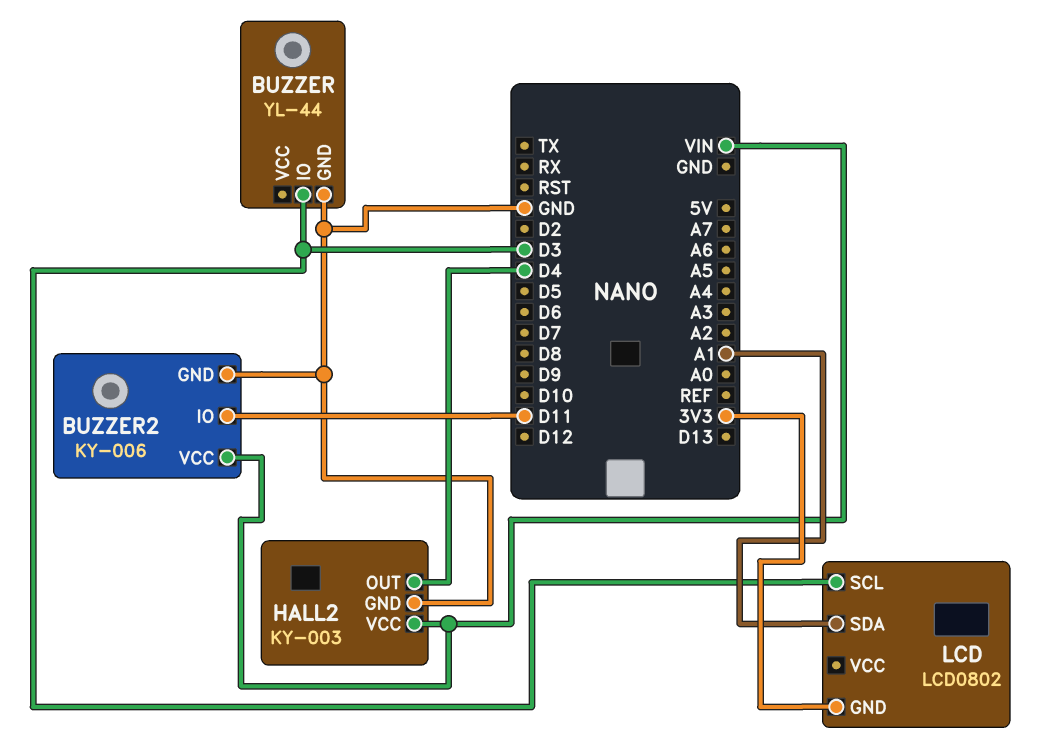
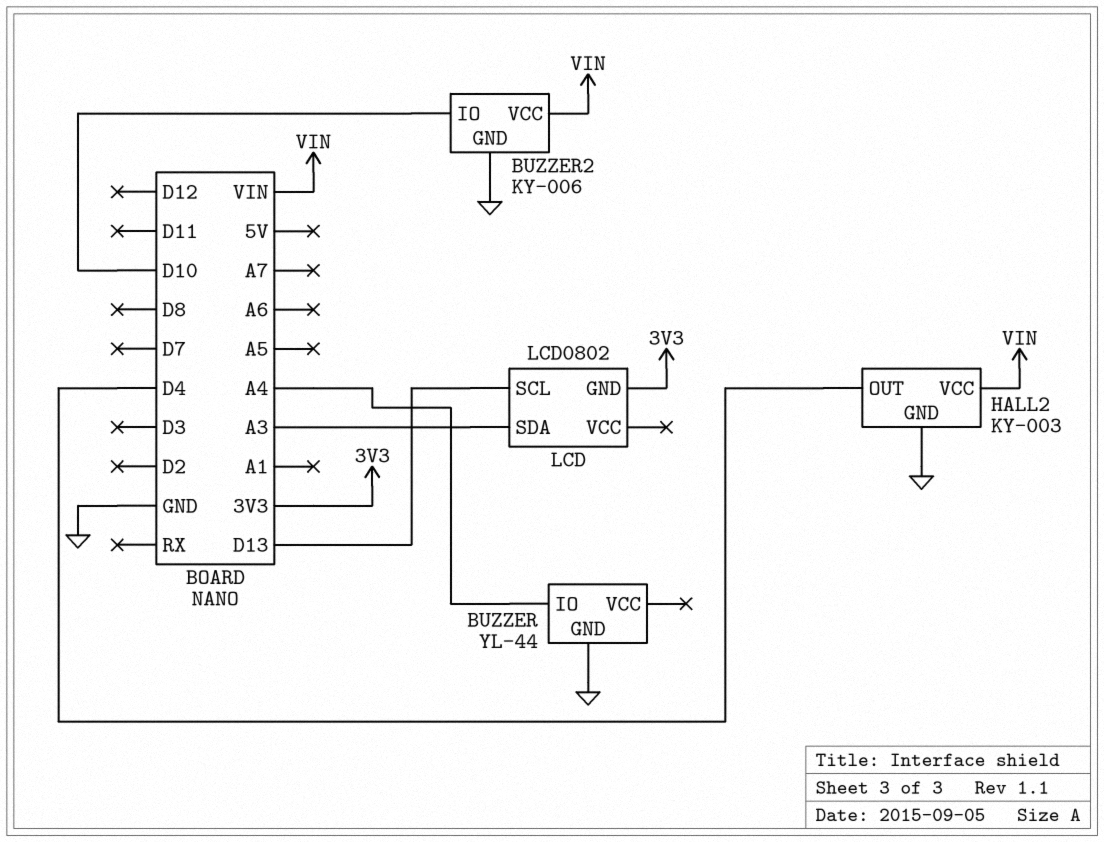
BUZZER pin IO: D3 -> A4
BUZZER2 pin IO: D11 -> D10
LCD pin SCL: D3 -> D13
LCD pin SDA: A1 -> A3

